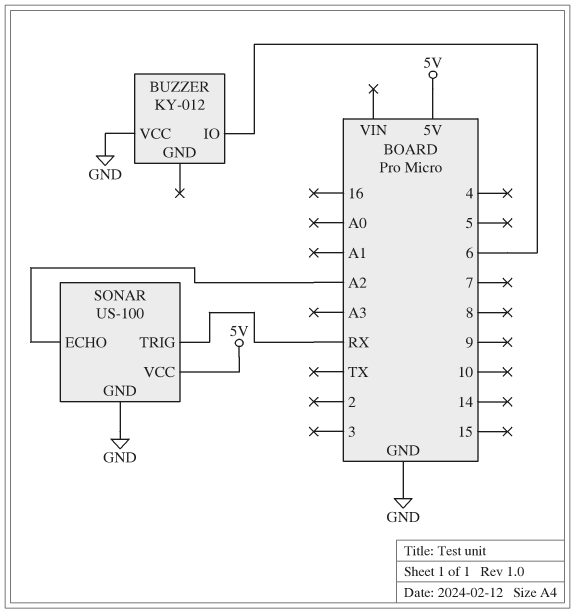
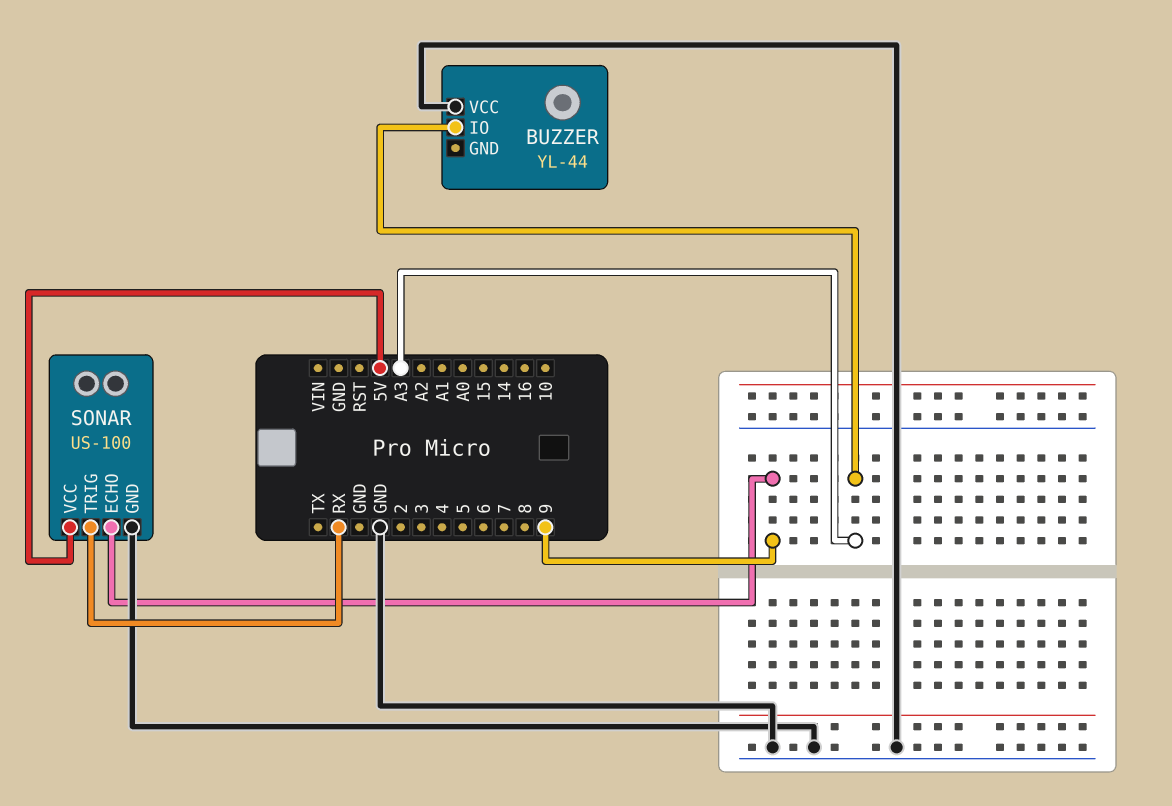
BUZZER: KY-012 -> YL-44
BUZZER pin IO: 6 -> A3
SONAR pin ECHO: A2 -> 9

